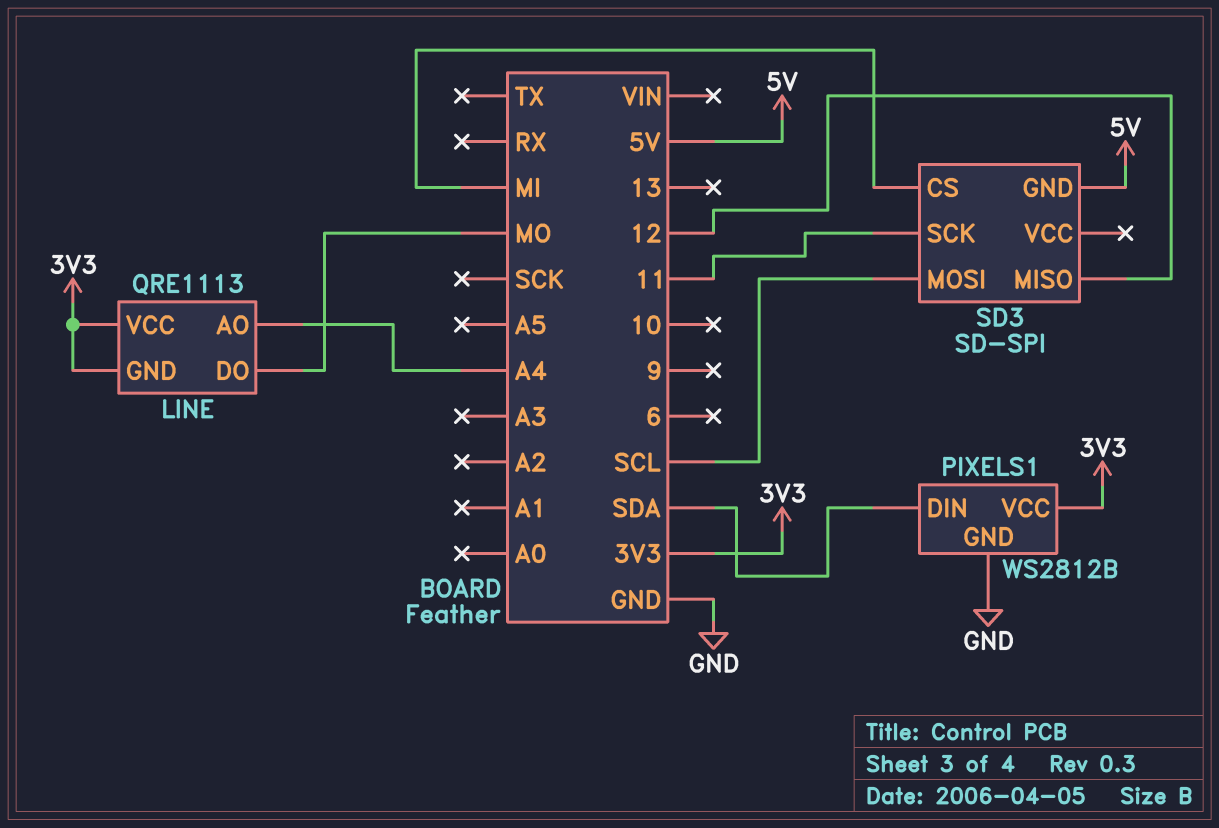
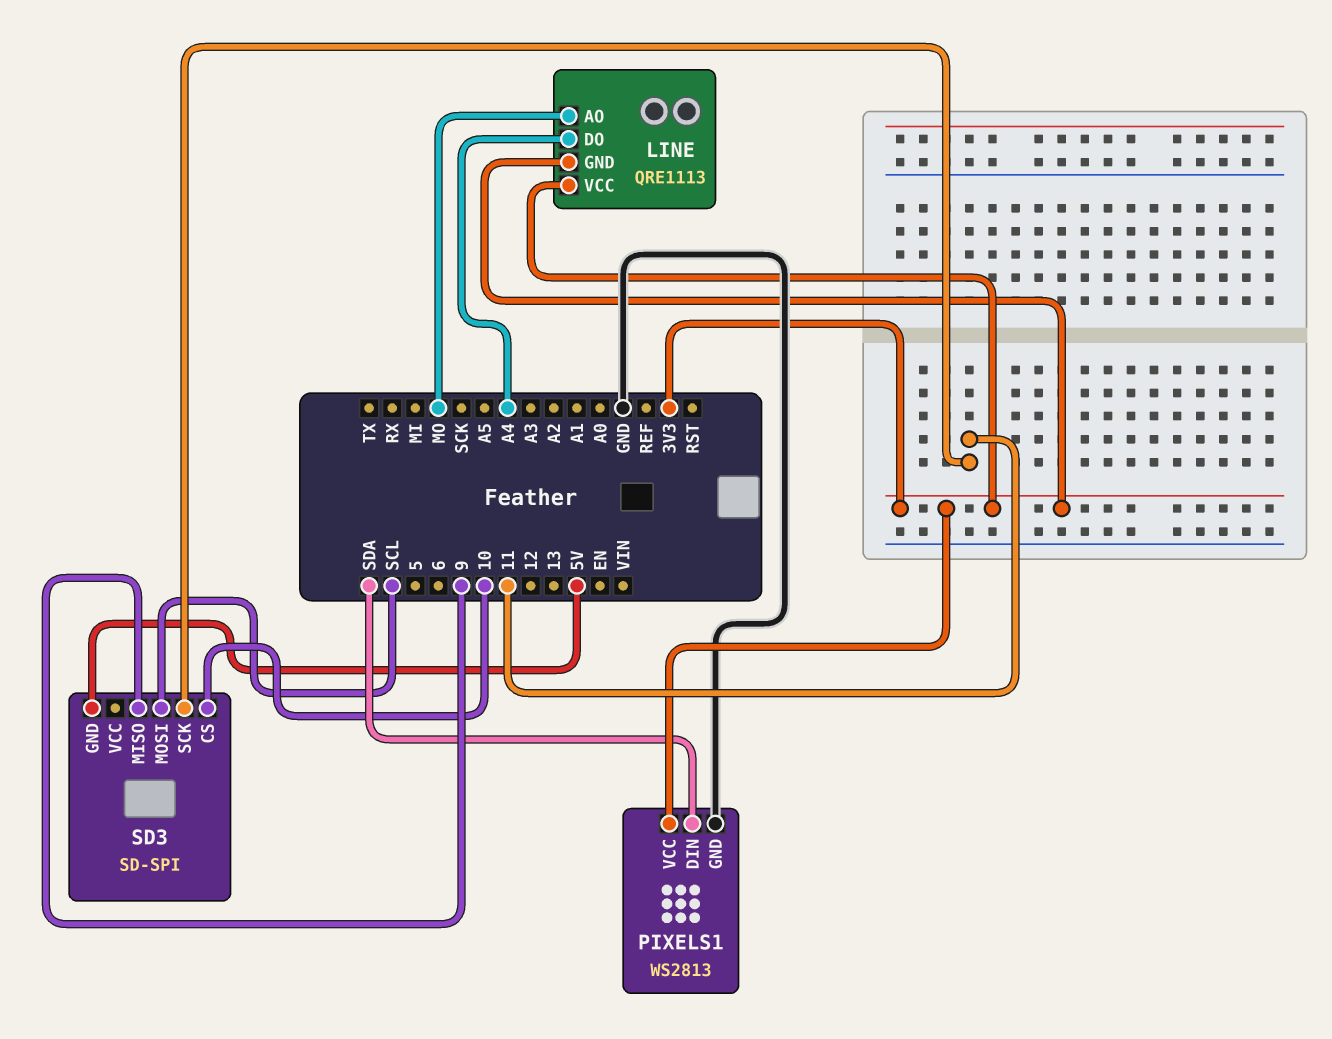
LINE pin AO: A4 -> MO
LINE pin DO: MO -> A4
PIXELS1: WS2812B -> WS2813
SD3 pin CS: MI -> 10
SD3 pin MISO: 12 -> 9

